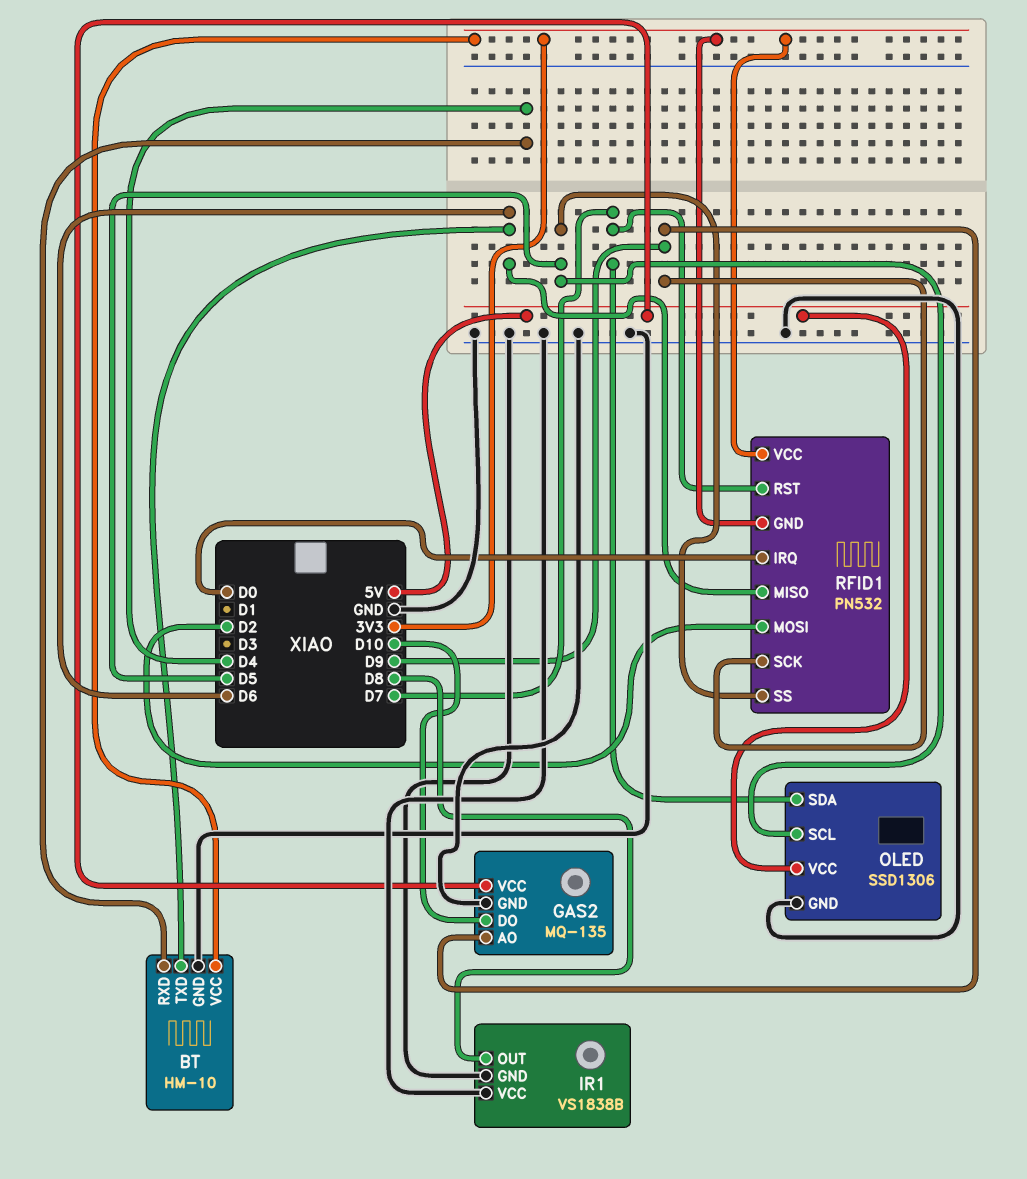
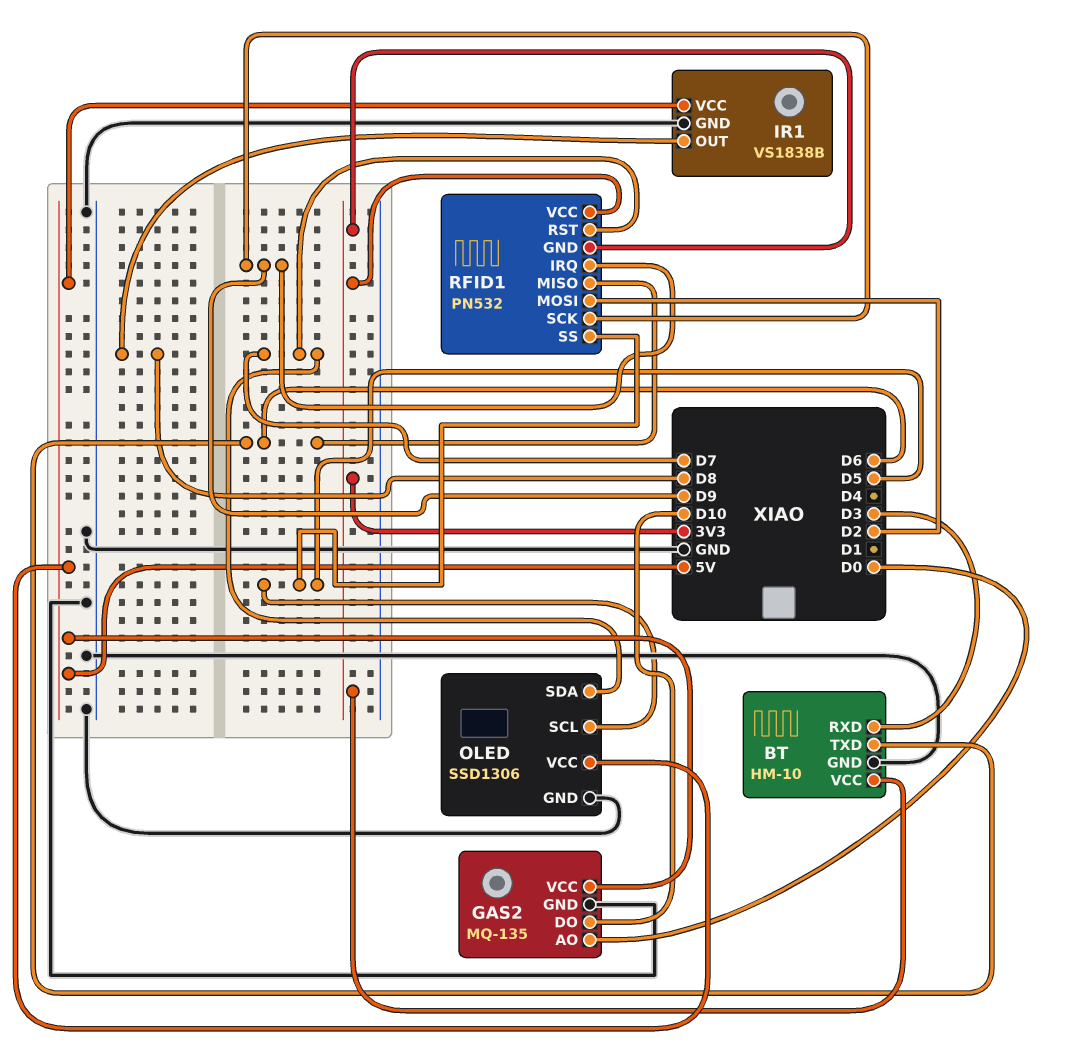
BT pin RXD: D4 -> D3
GAS2 pin AO: D9 -> D0
IR1 pin VCC: GND -> 5V
RFID1 pin IRQ: D0 -> D9

